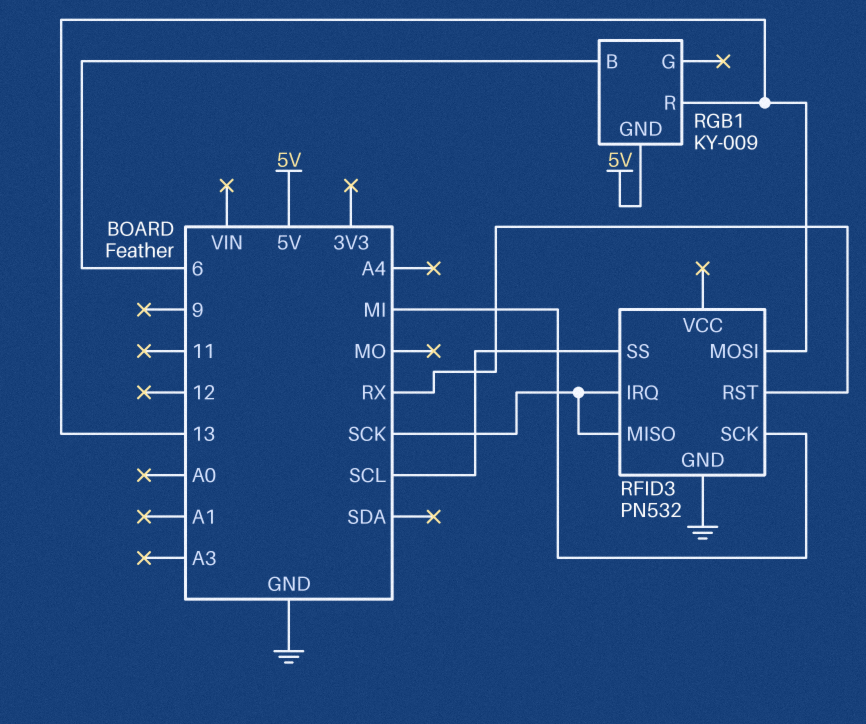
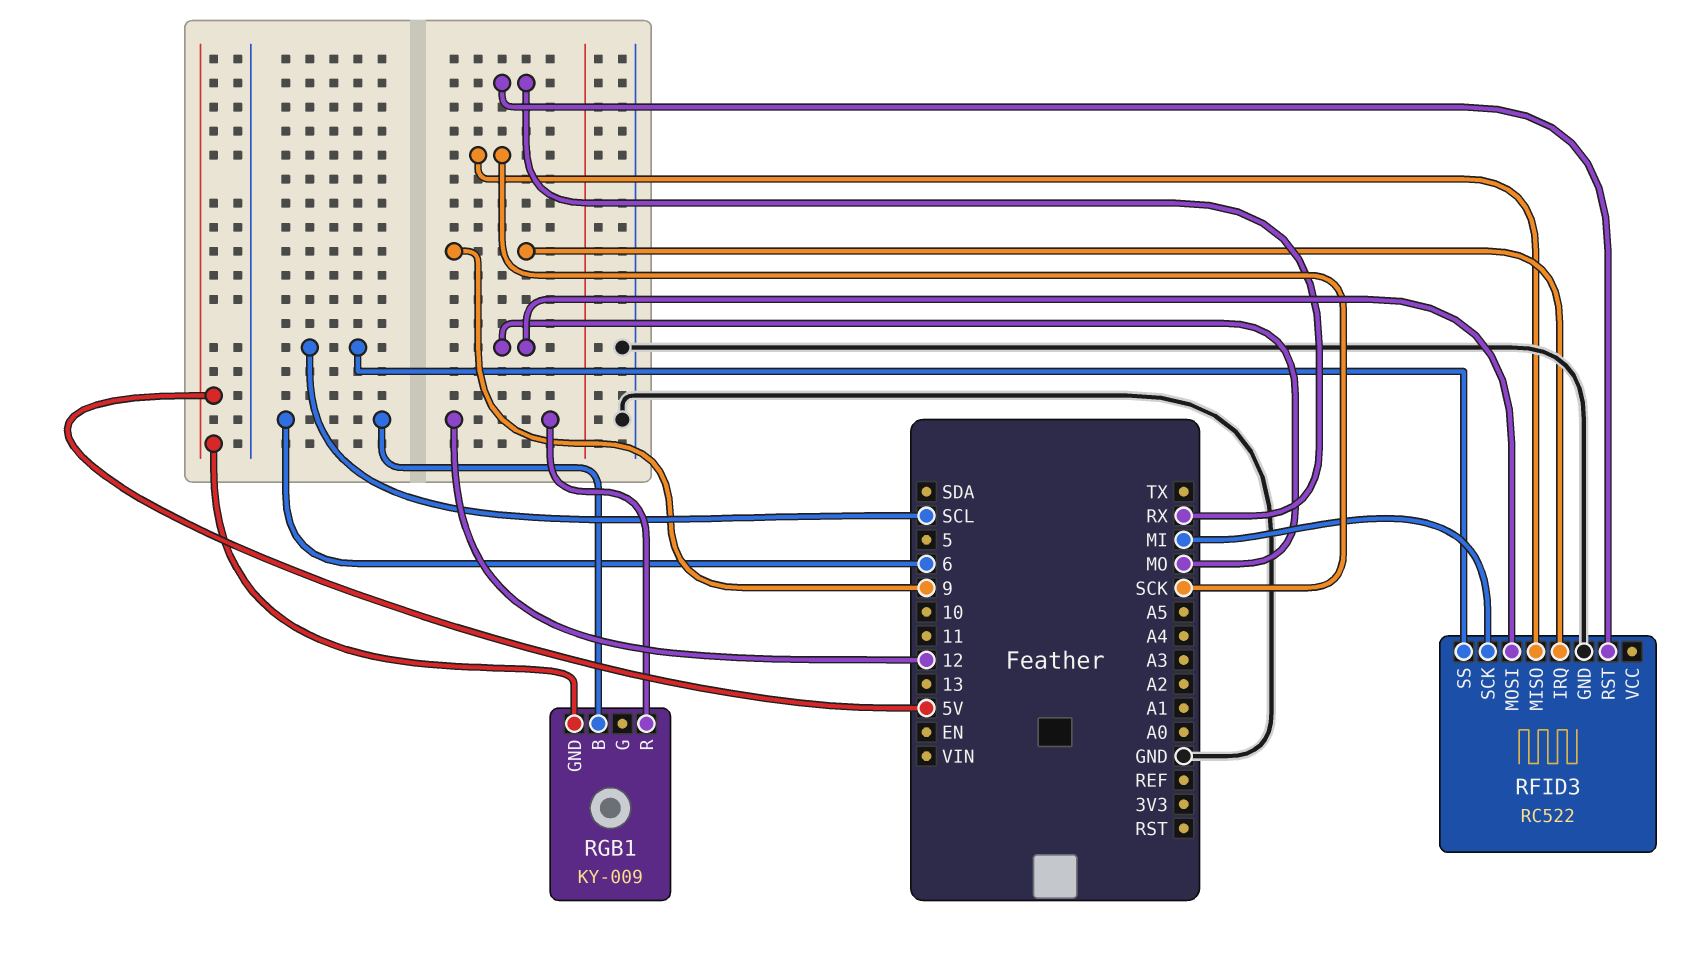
RFID3: PN532 -> RC522
RFID3 pin IRQ: SCK -> 9
RFID3 pin MOSI: 13 -> MO
RGB1 pin R: 13 -> 12

